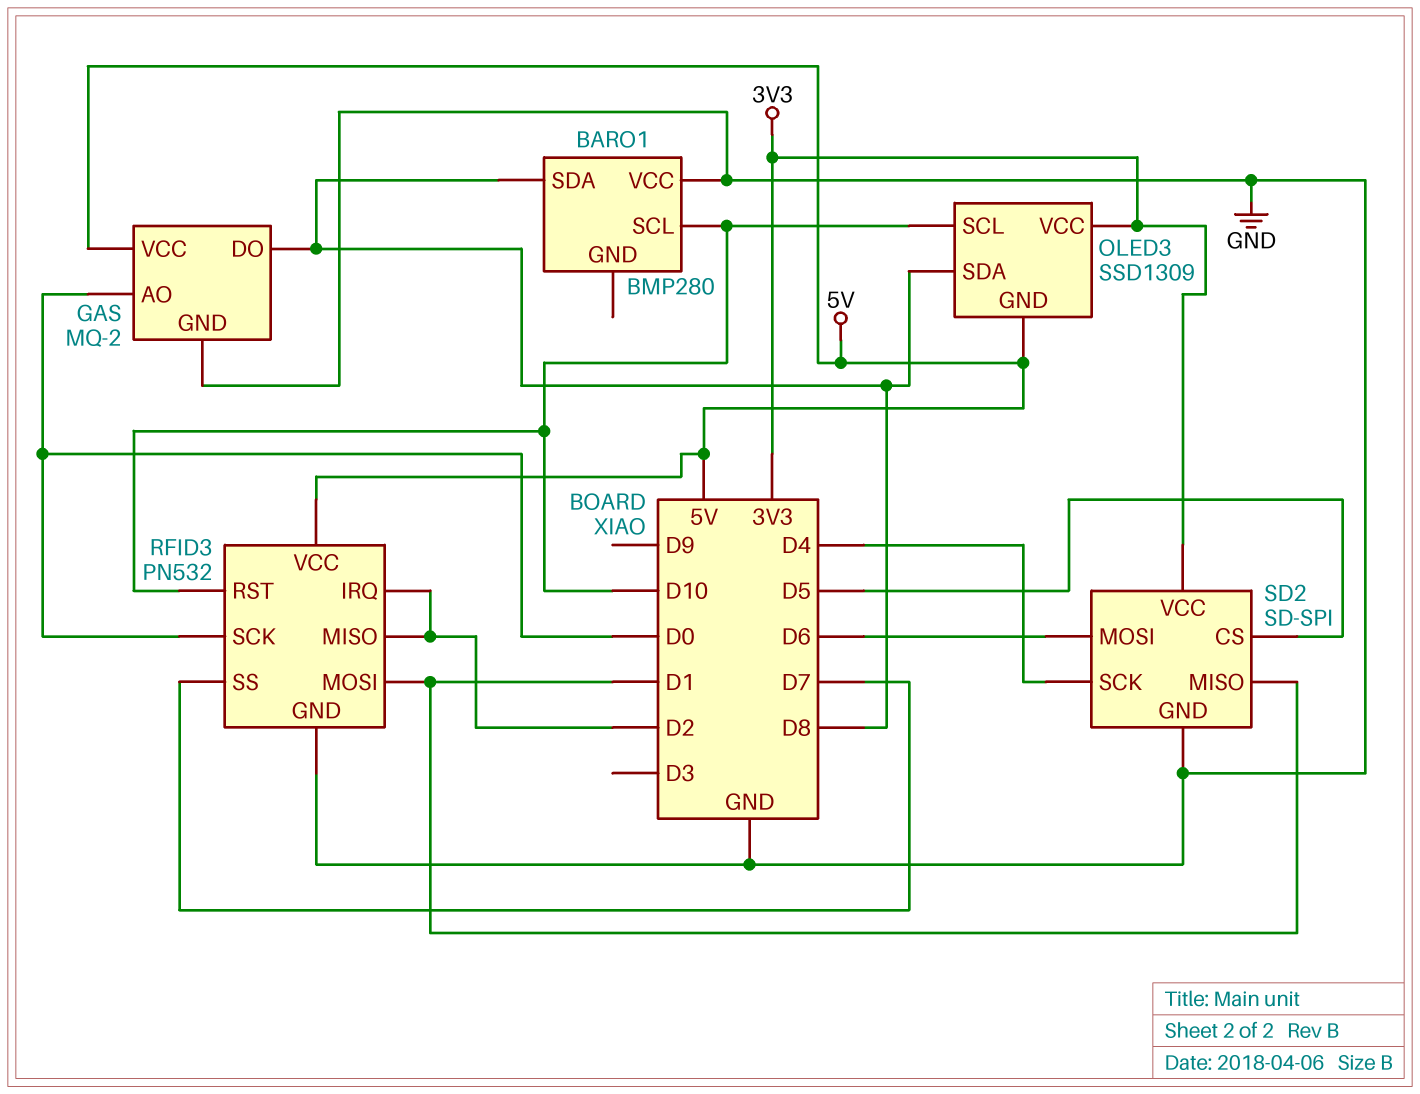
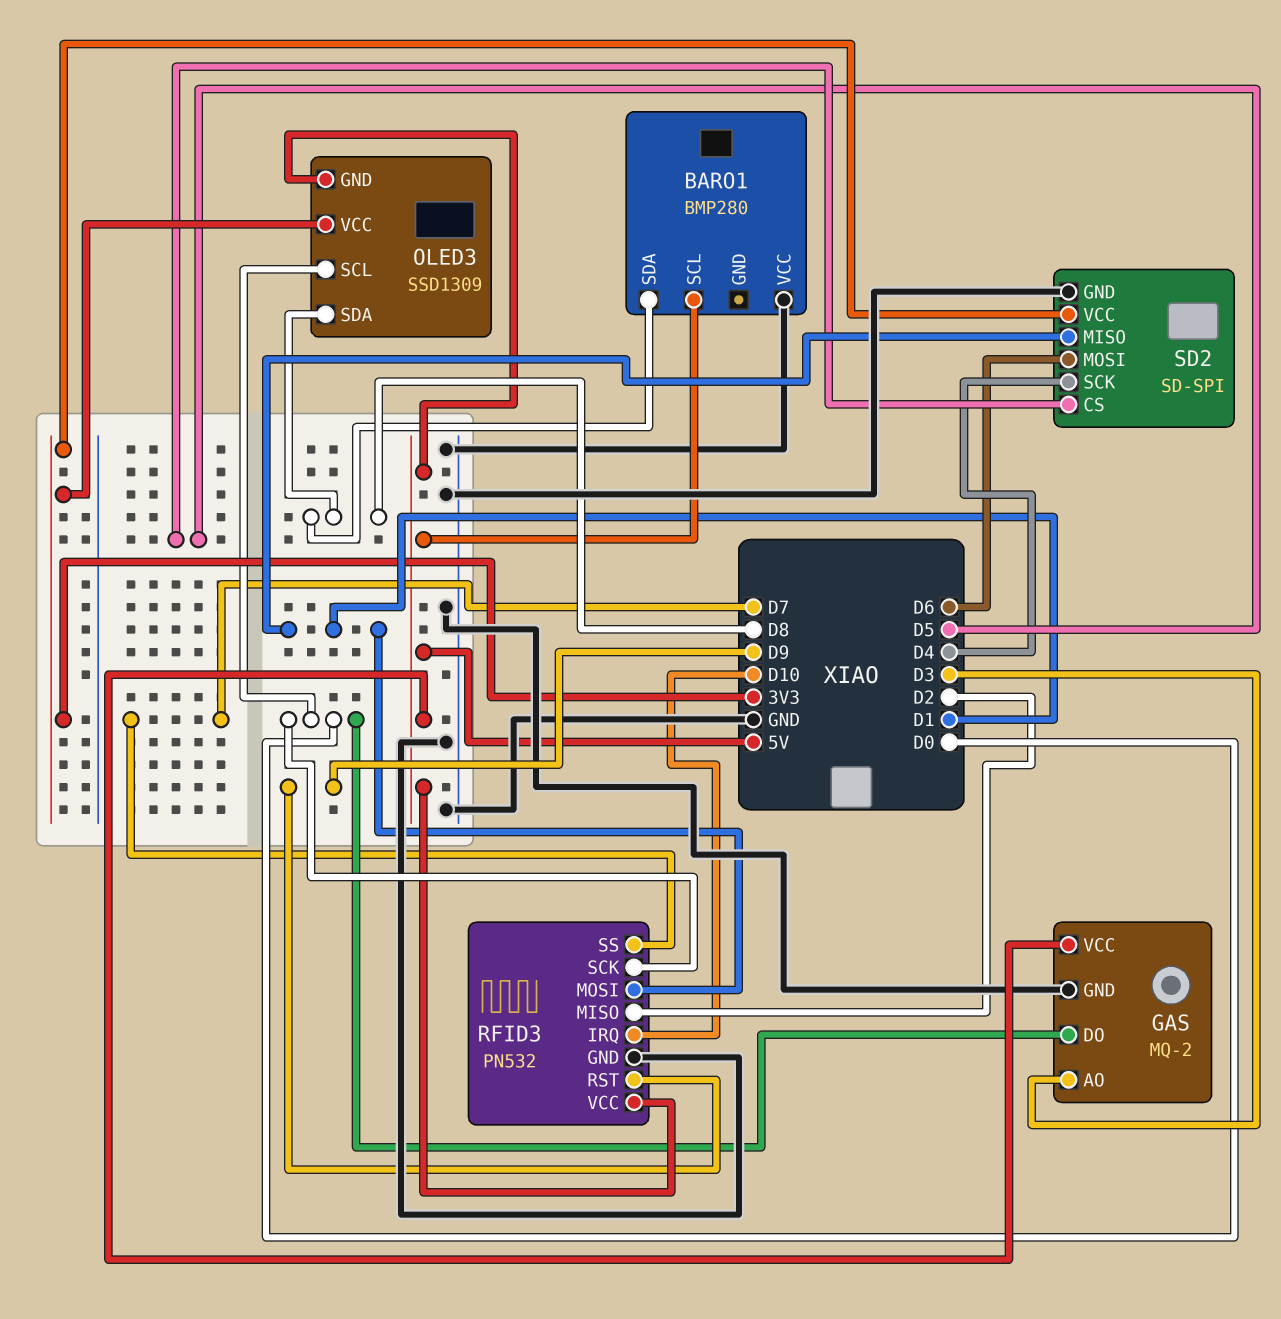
BARO1 pin SCL: D10 -> 5V
GAS pin AO: D0 -> D3
GAS pin DO: D8 -> D0
OLED3 pin SCL: D10 -> D0
RFID3 pin IRQ: D2 -> D10
RFID3 pin RST: D10 -> D9

